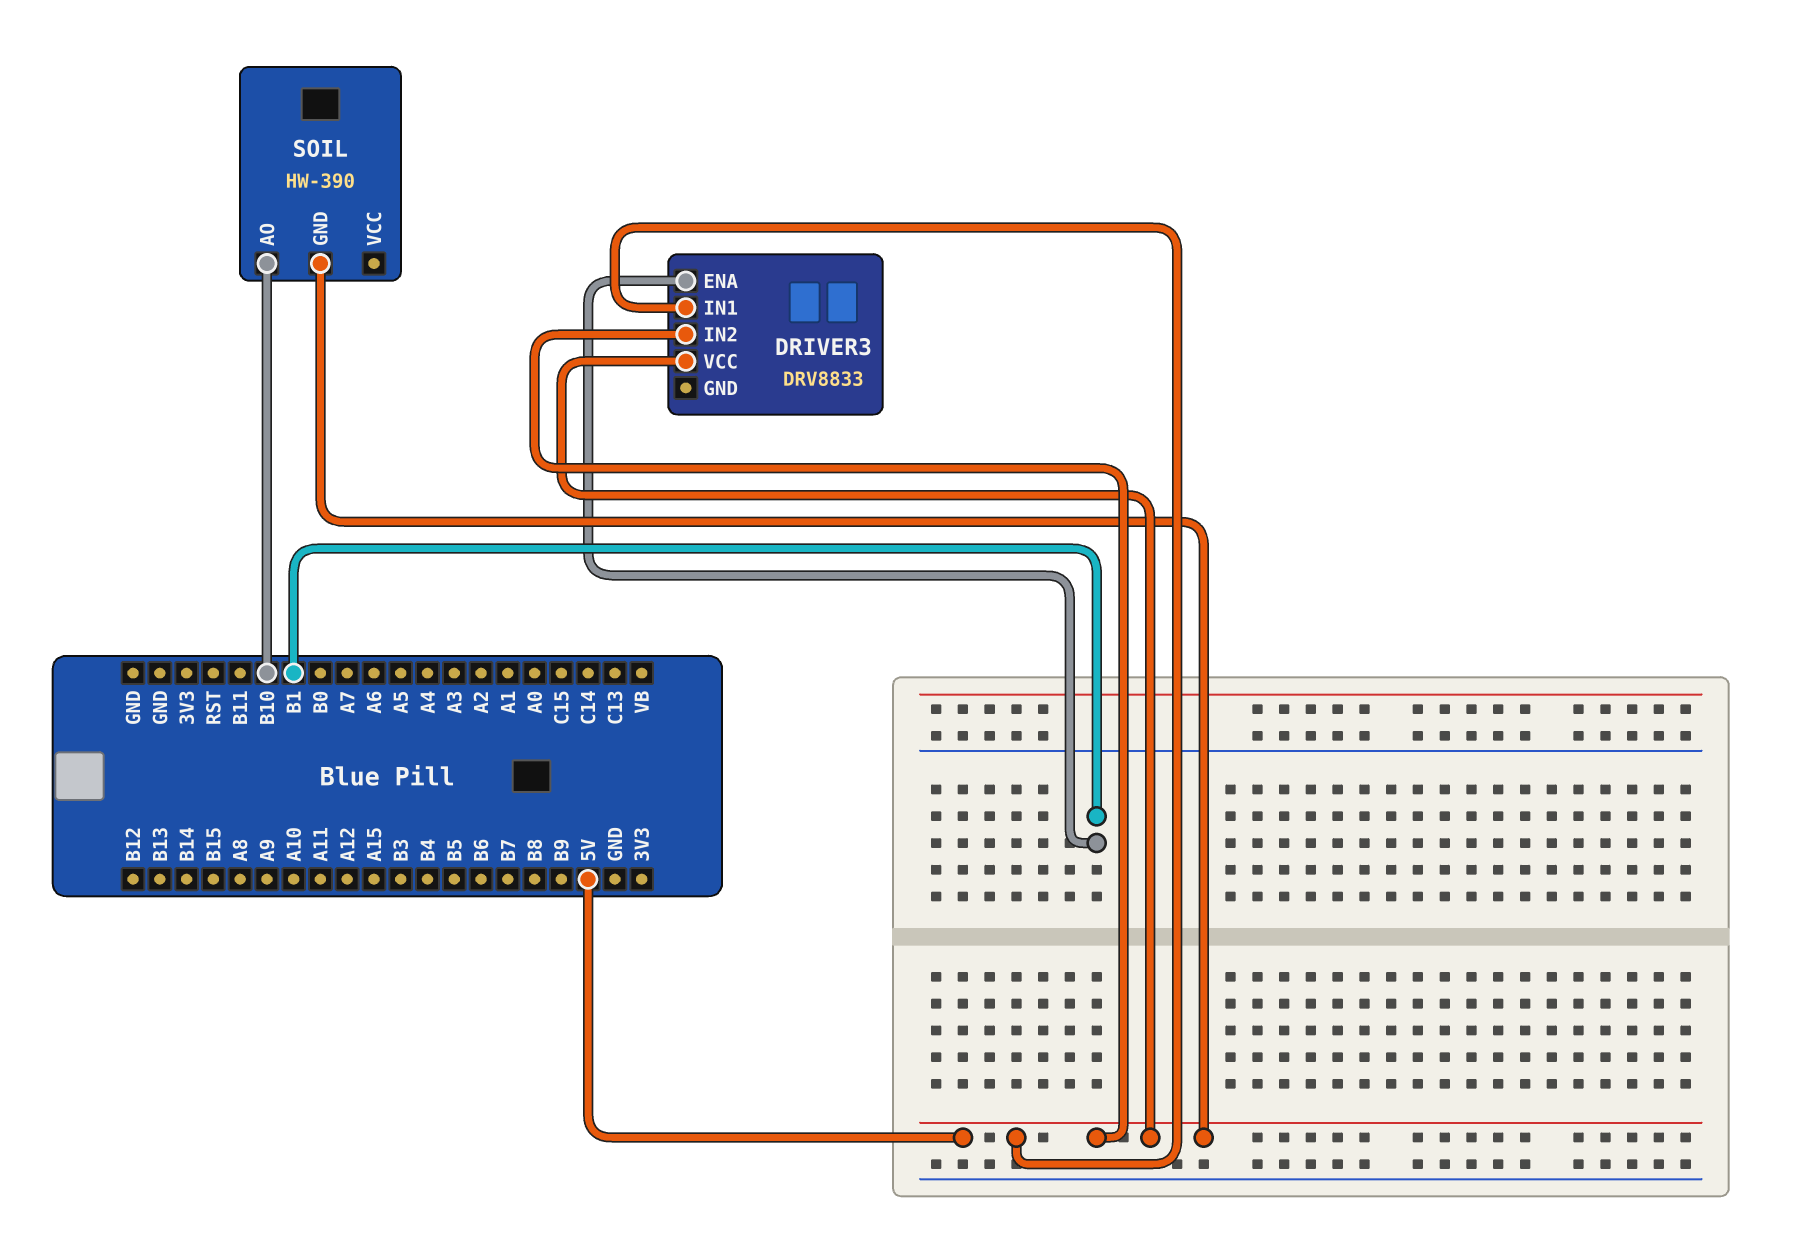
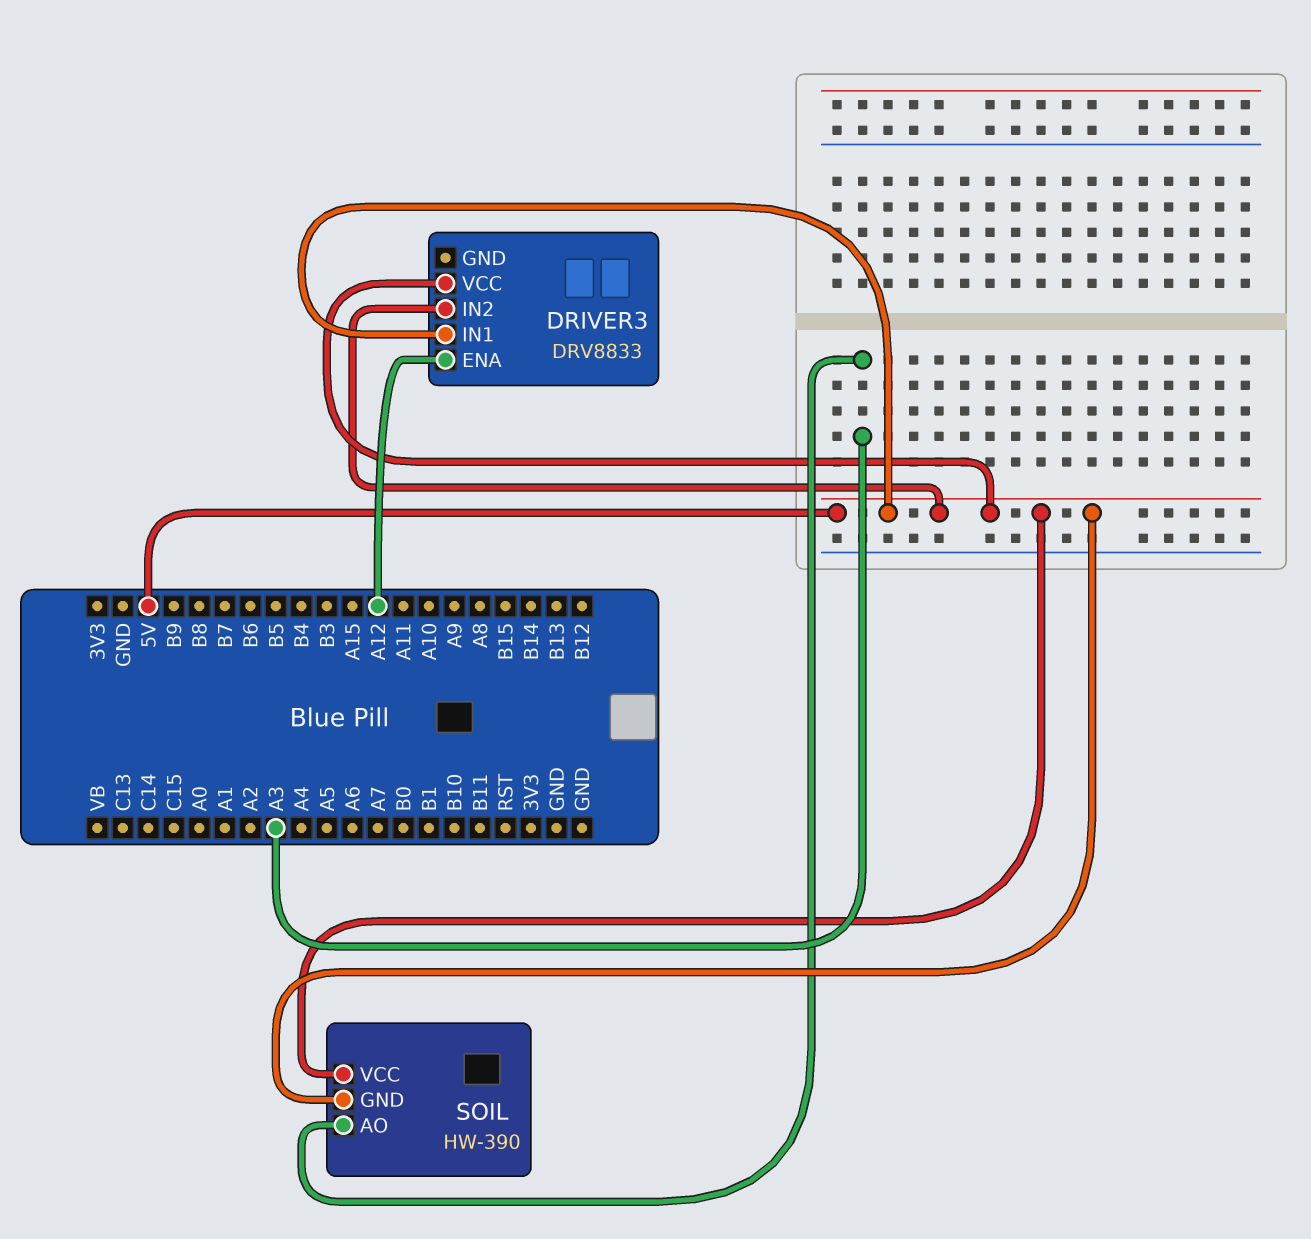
DRIVER3 pin ENA: B1 -> A12
SOIL pin AO: B10 -> A3
SOIL pin VCC: none -> 5V

